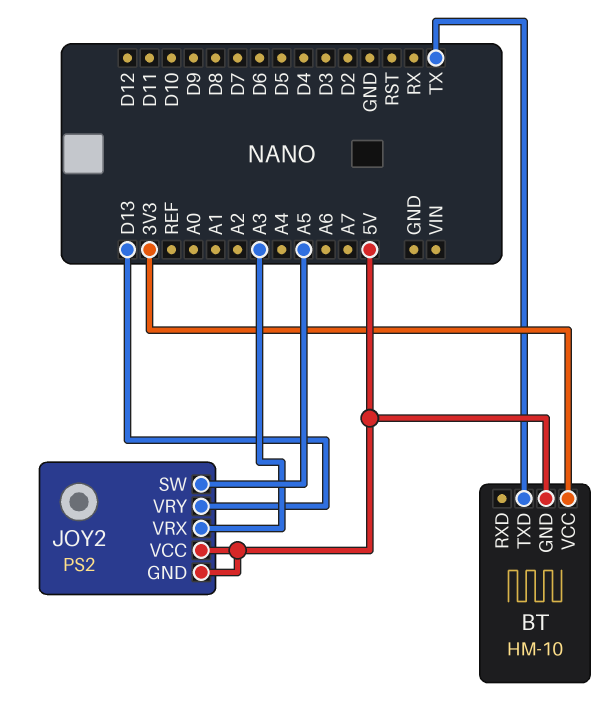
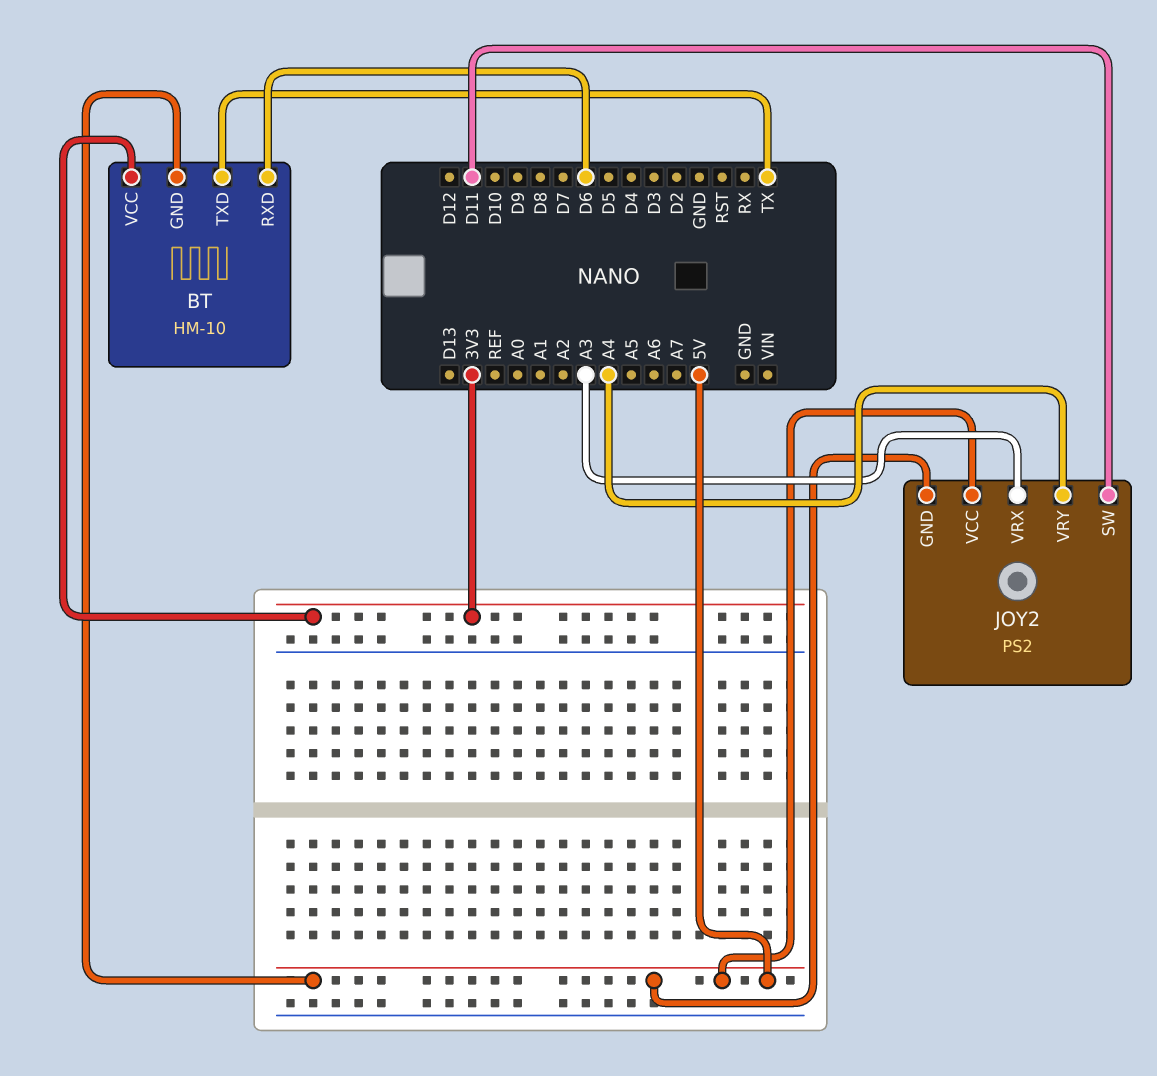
BT pin RXD: none -> D6
JOY2 pin SW: A5 -> D11
JOY2 pin VRY: D13 -> A4

